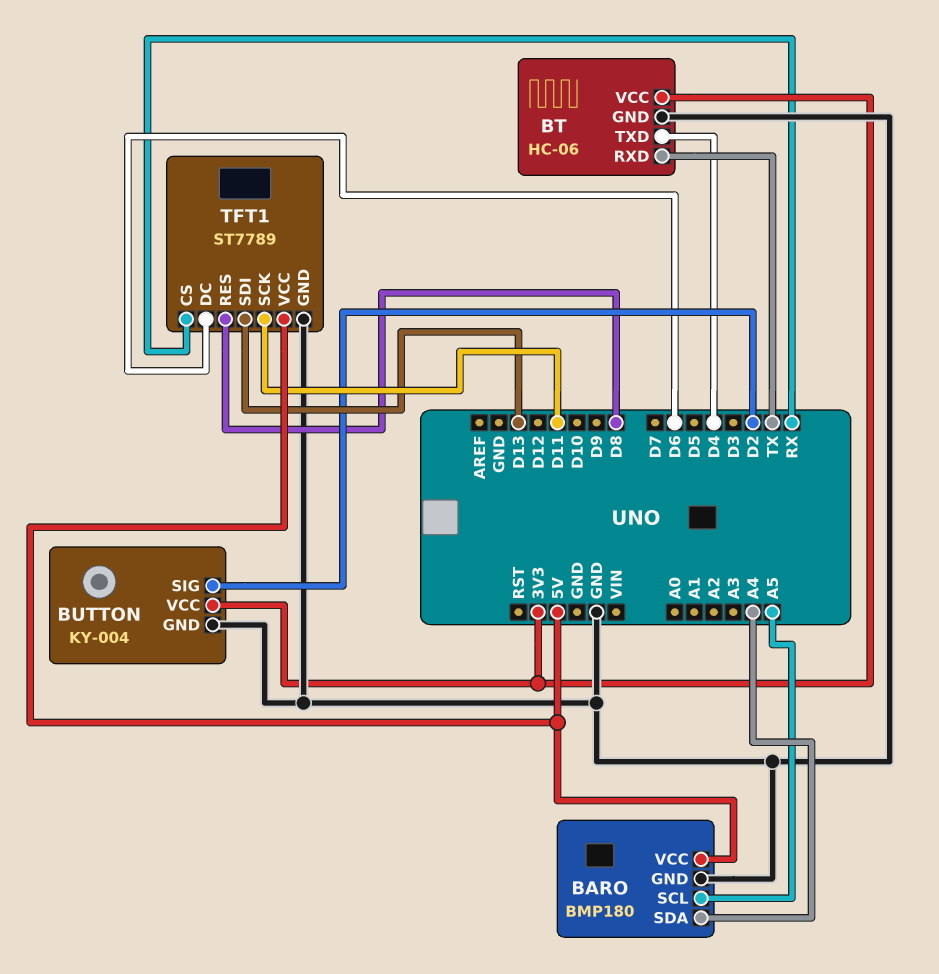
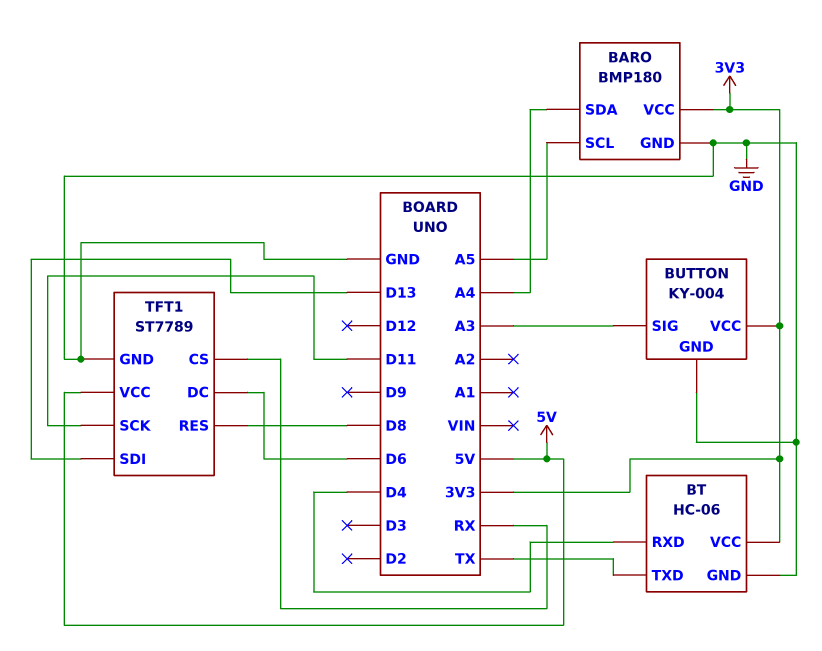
BARO pin VCC: 5V -> 3V3
BT pin RXD: TX -> D4
BT pin TXD: D4 -> TX
BUTTON pin SIG: D2 -> A3

